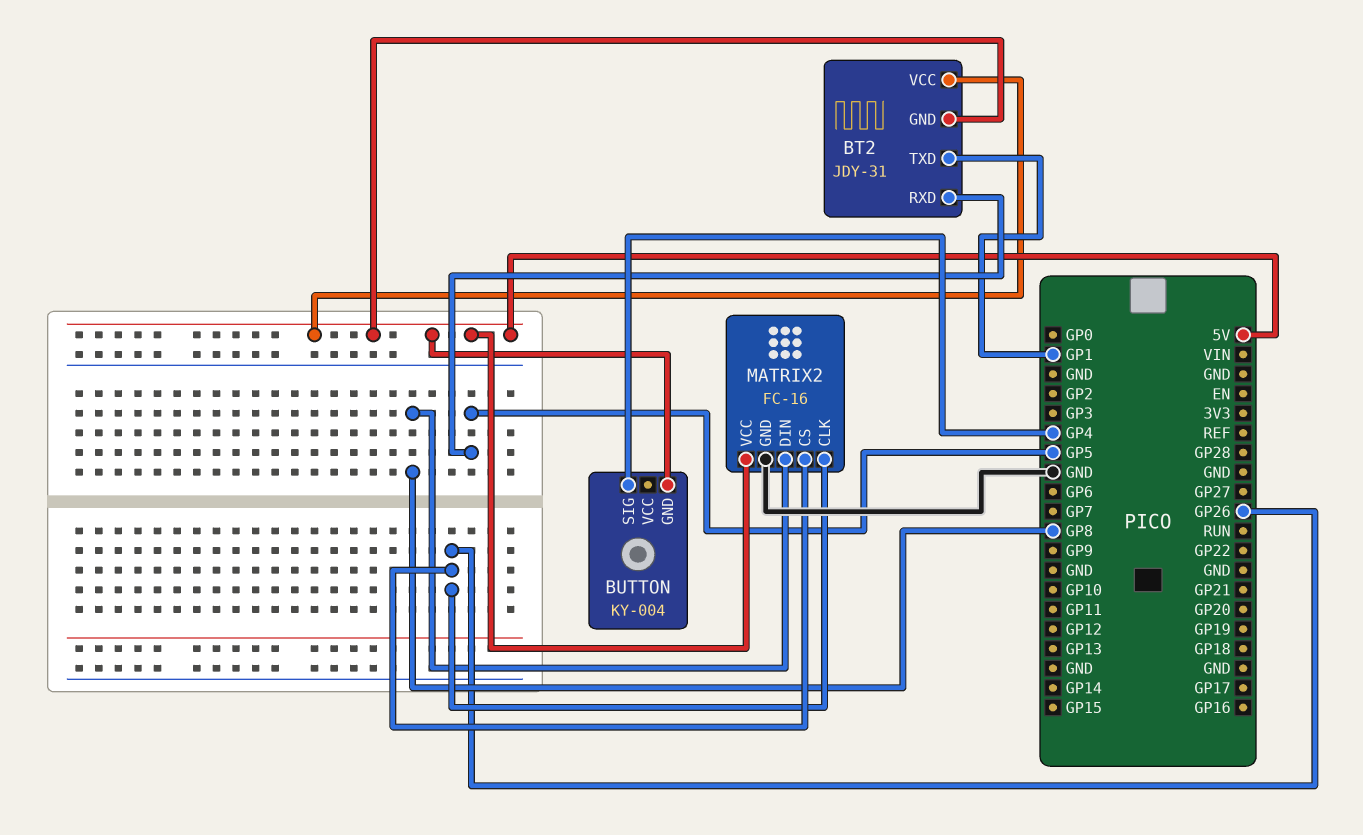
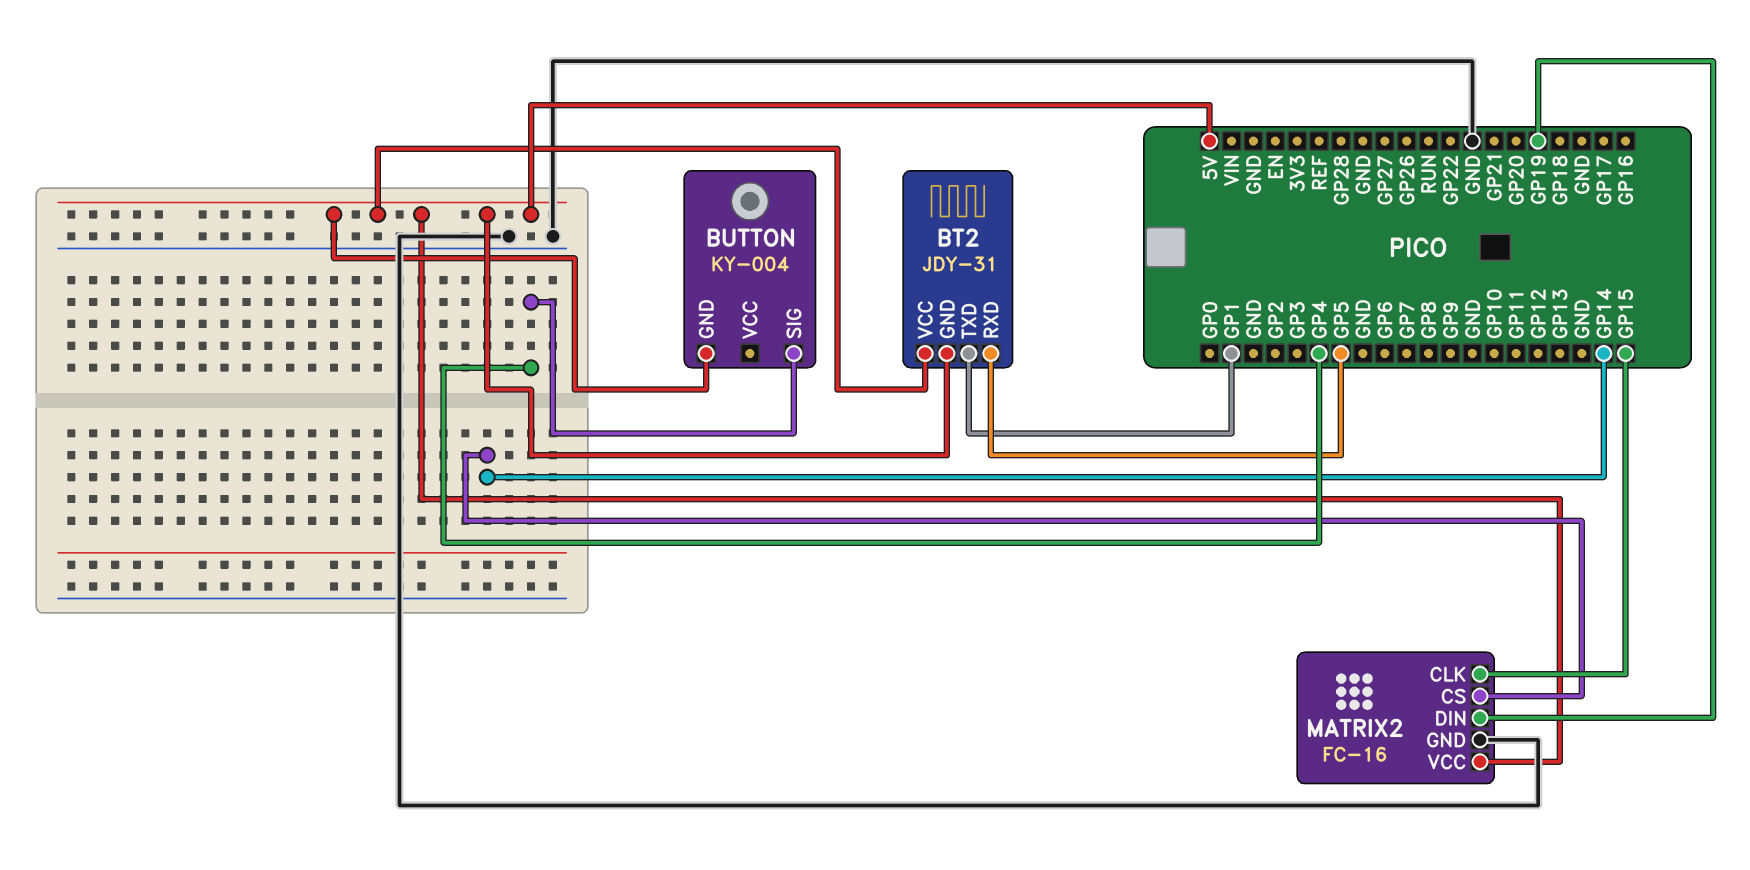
MATRIX2 pin CLK: GP26 -> GP15
MATRIX2 pin CS: GP26 -> GP14
MATRIX2 pin DIN: GP8 -> GP19

